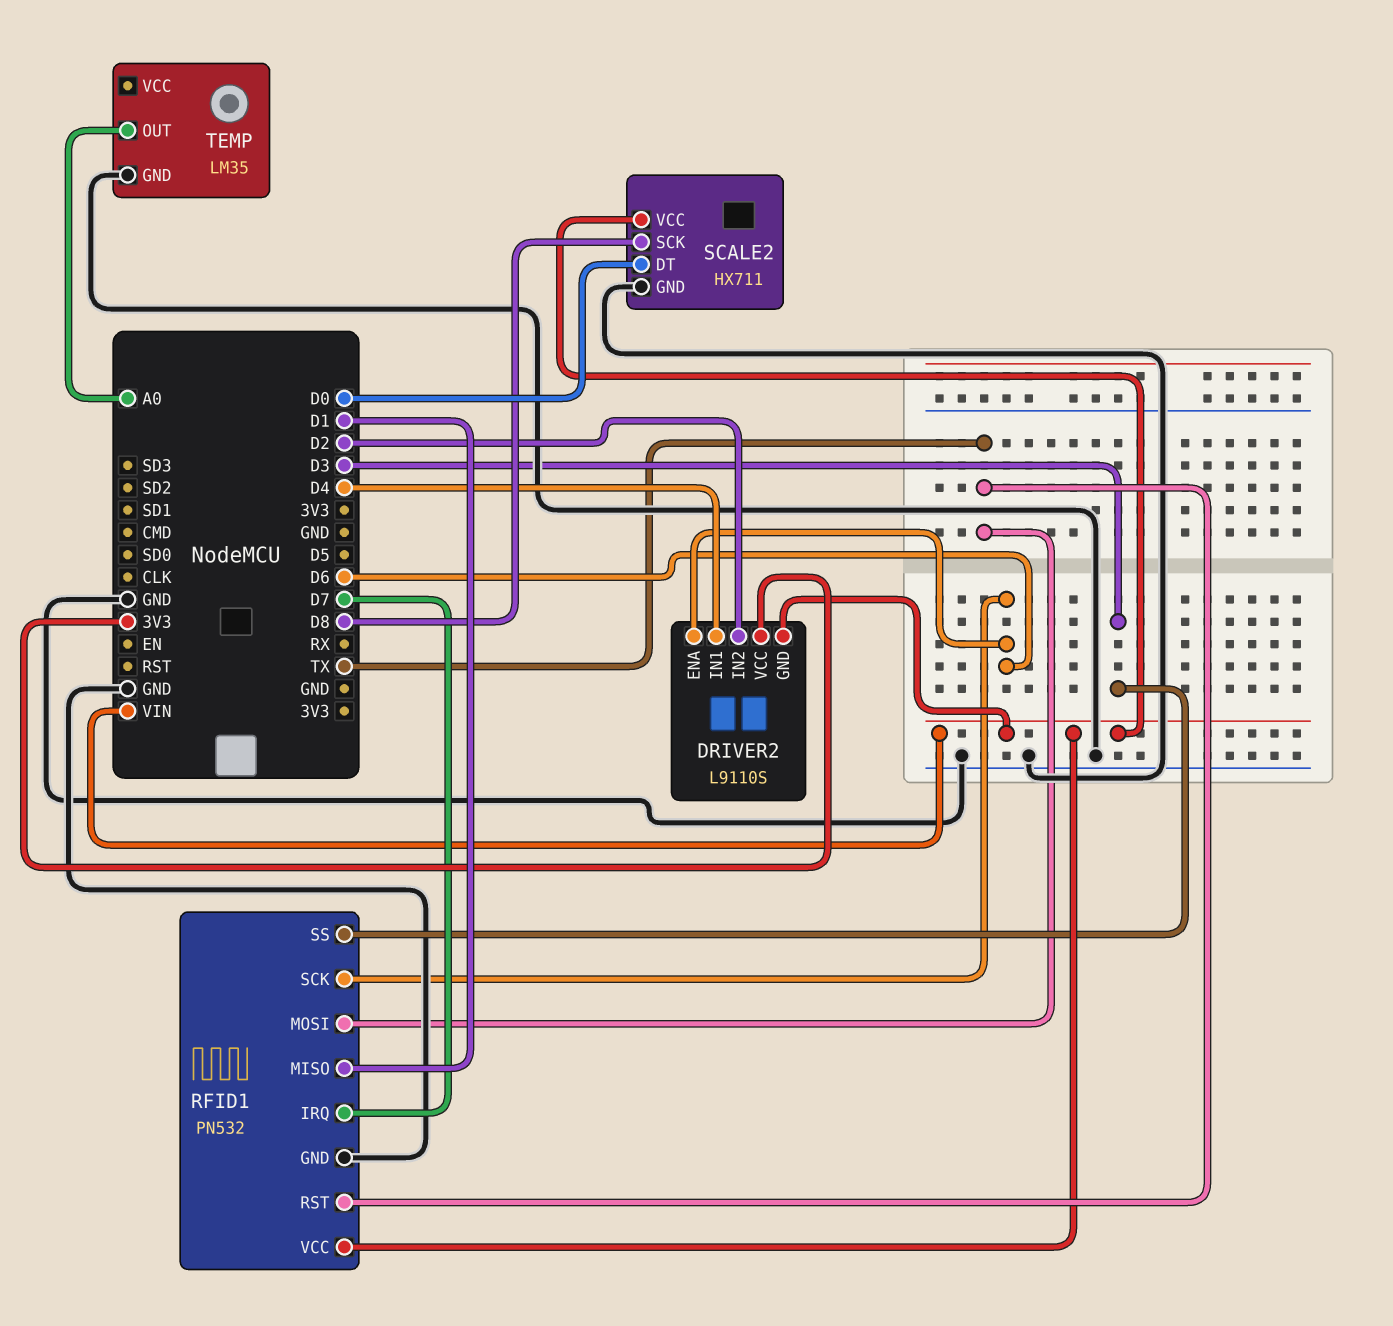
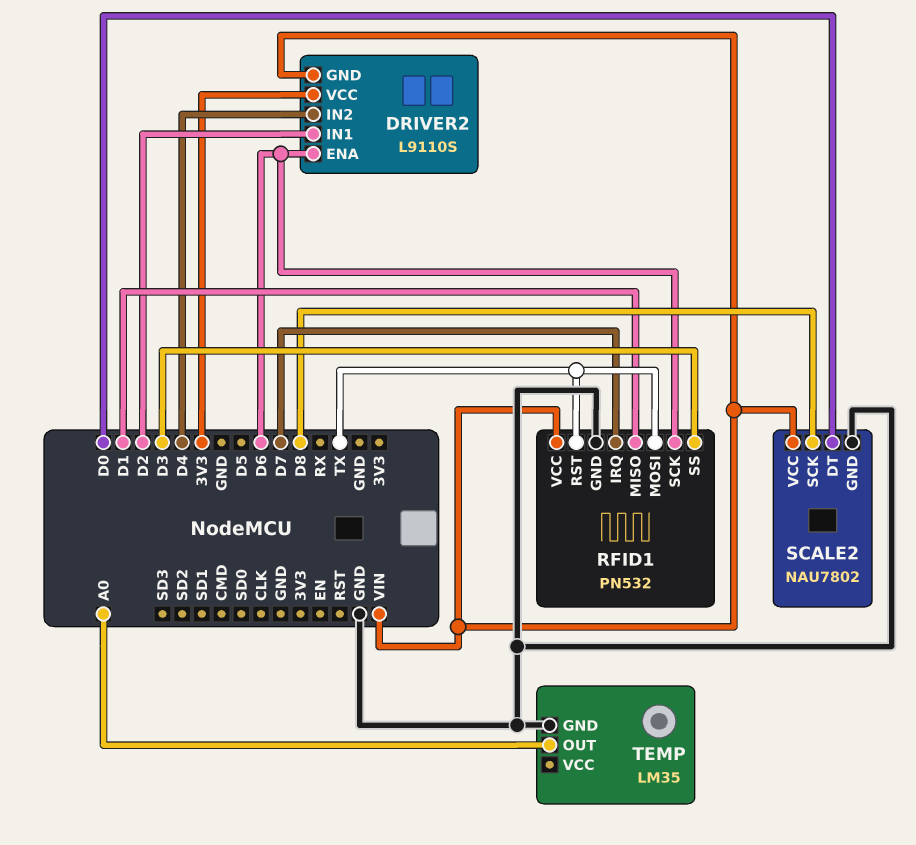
DRIVER2 pin IN1: D4 -> D2
DRIVER2 pin IN2: D2 -> D4
SCALE2: HX711 -> NAU7802

